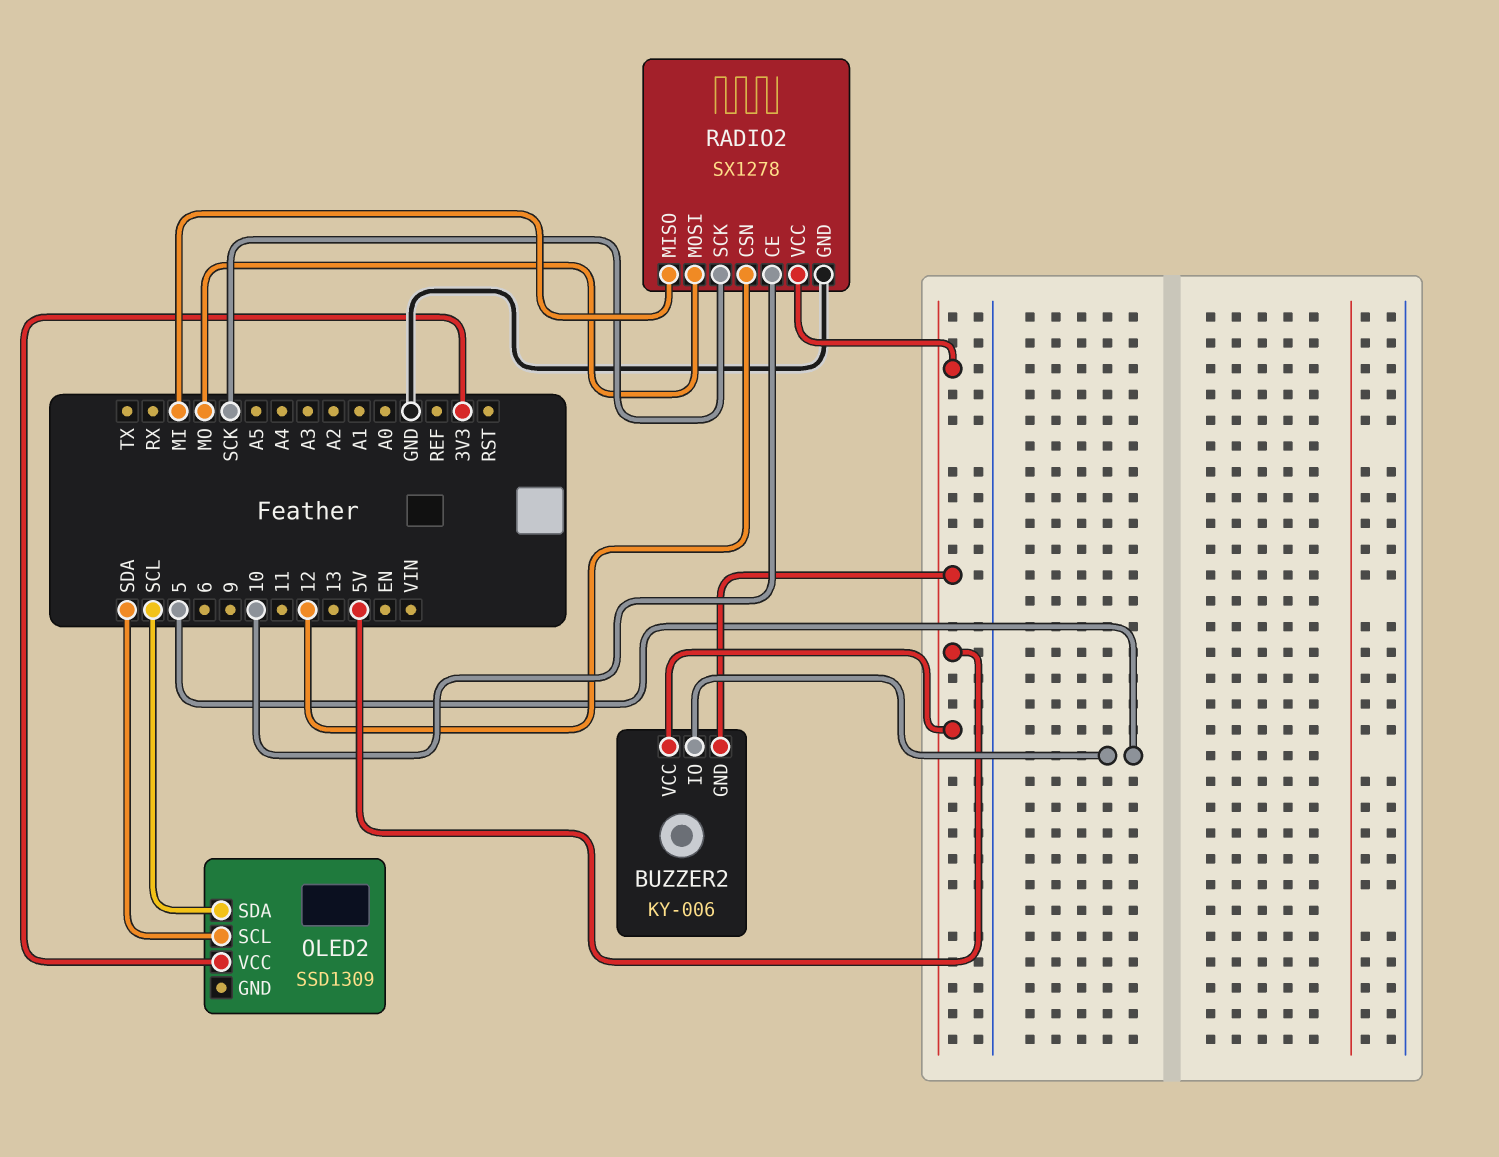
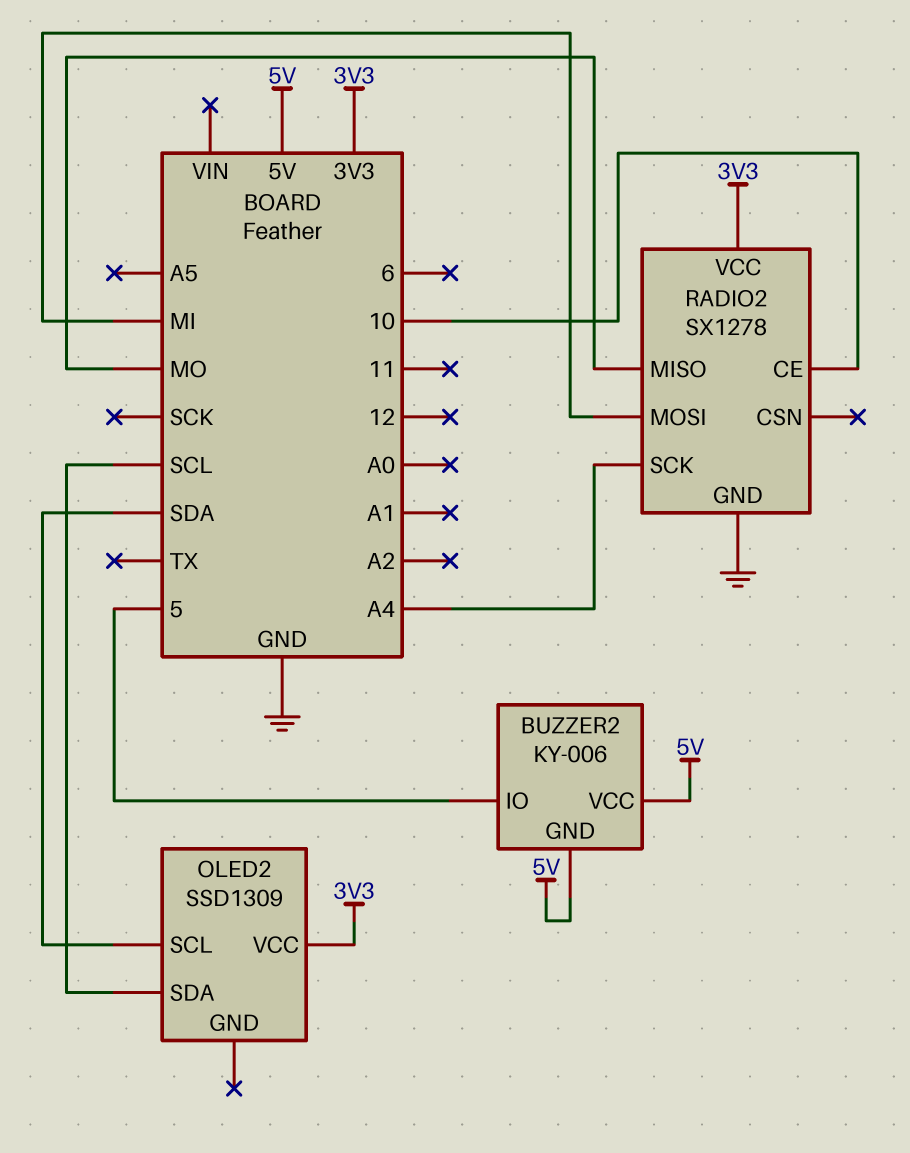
RADIO2 pin CSN: 12 -> none
RADIO2 pin MISO: MI -> MO
RADIO2 pin MOSI: MO -> MI
RADIO2 pin SCK: SCK -> A4
RADIO2 pin VCC: 5V -> 3V3

